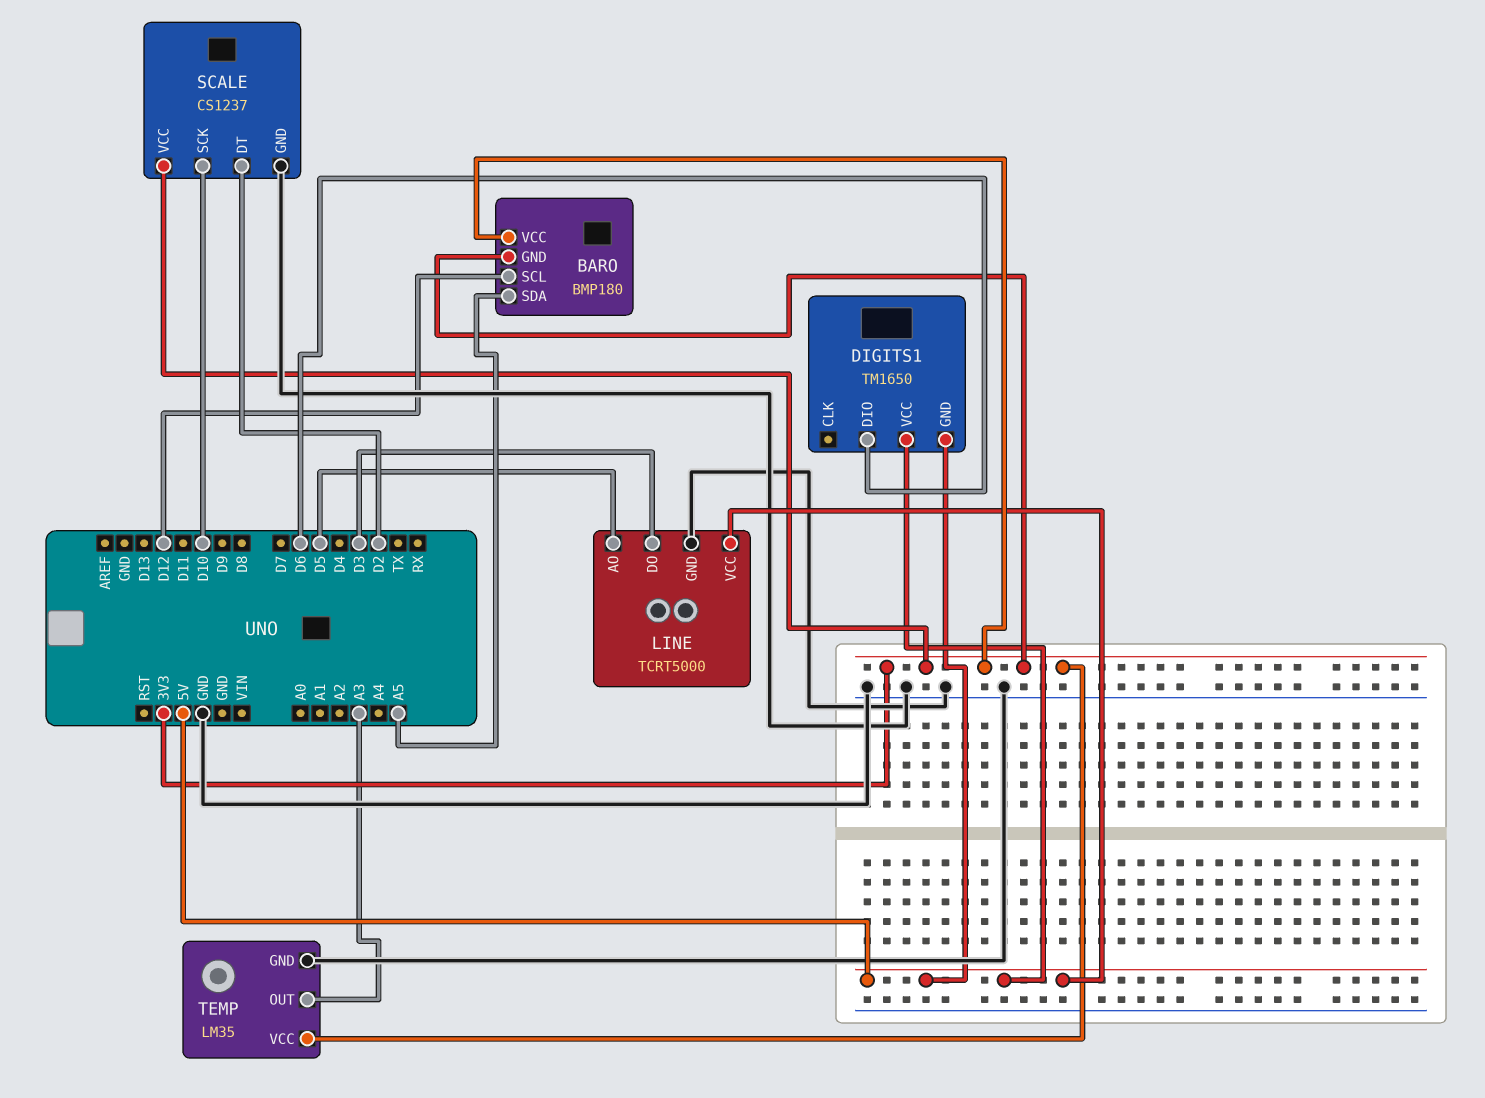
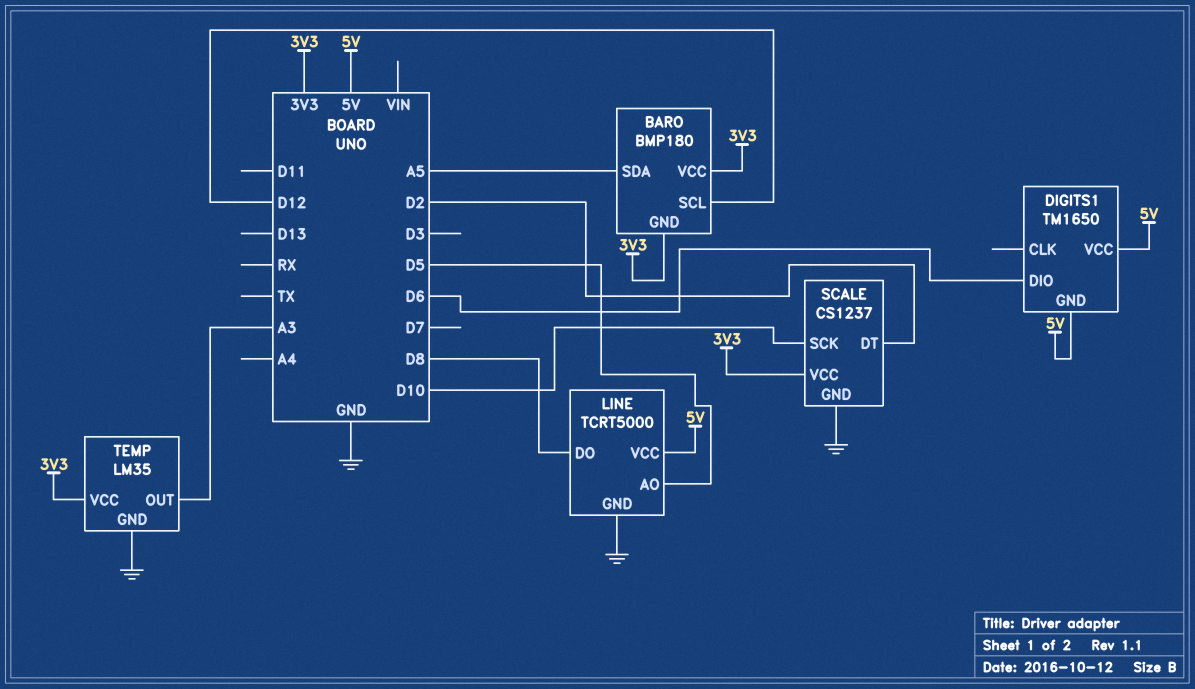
LINE pin DO: D3 -> D8

